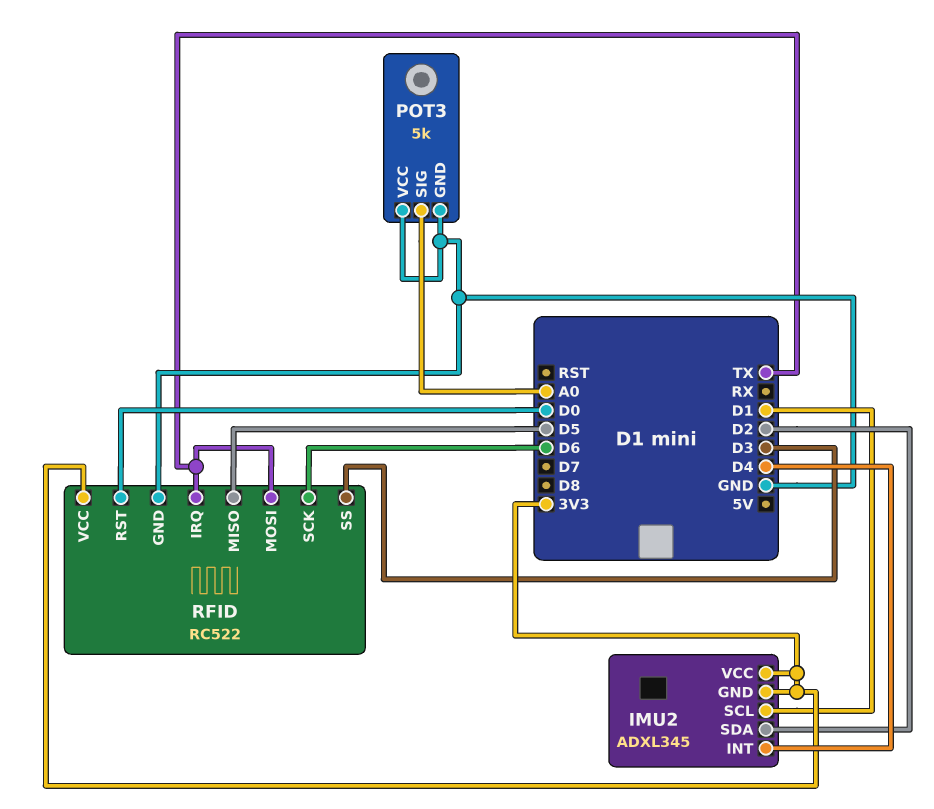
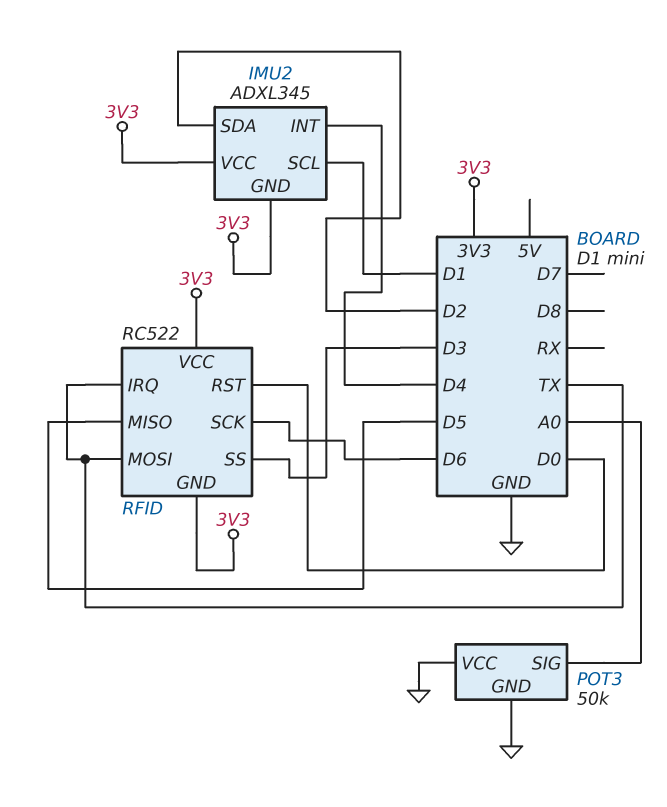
POT3: 5k -> 50k
RFID pin GND: GND -> 3V3

